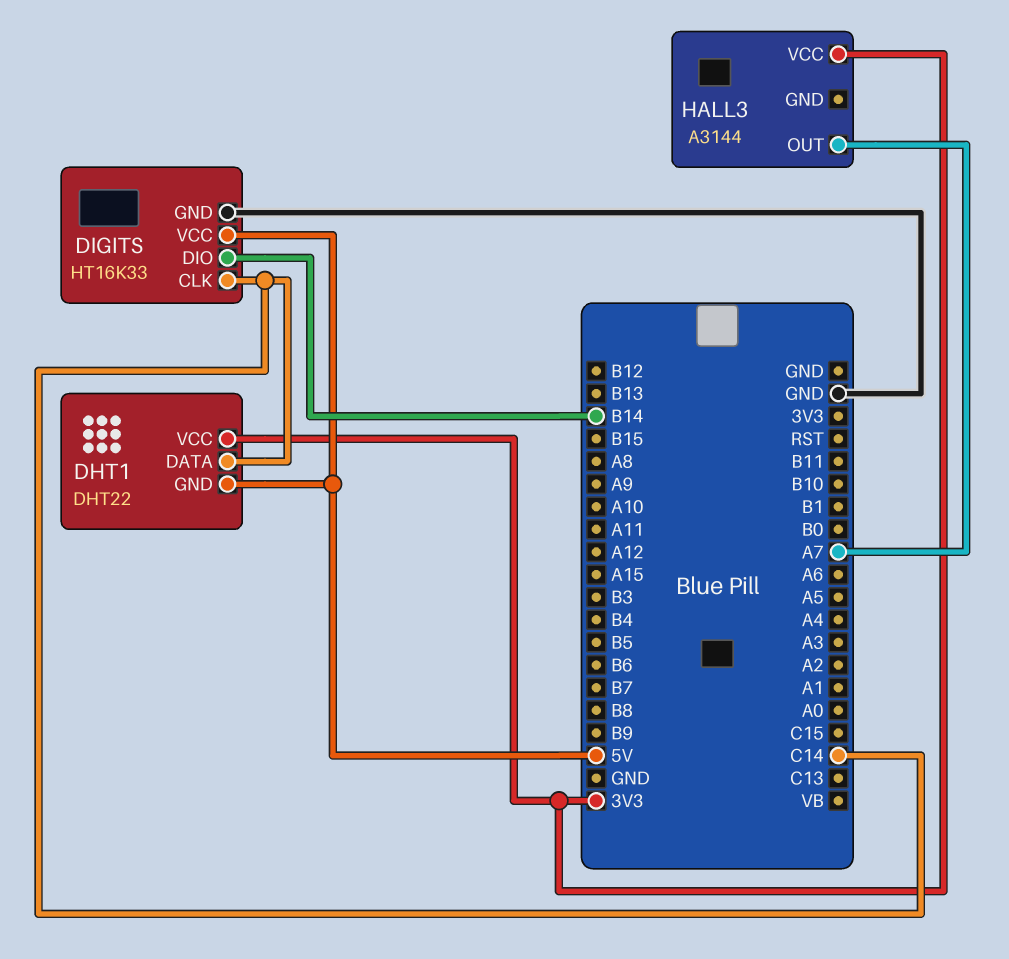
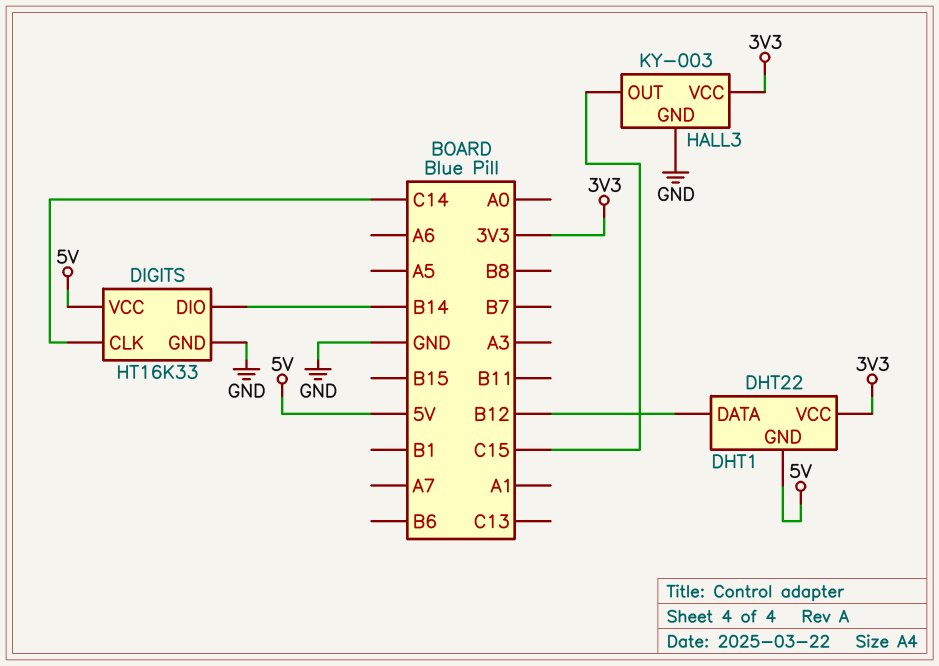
DHT1 pin DATA: C14 -> B12
HALL3: A3144 -> KY-003
HALL3 pin GND: none -> GND
HALL3 pin OUT: A7 -> C15

